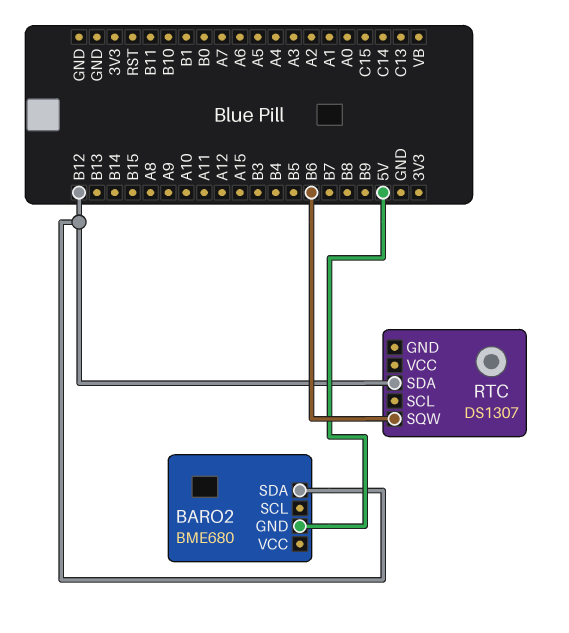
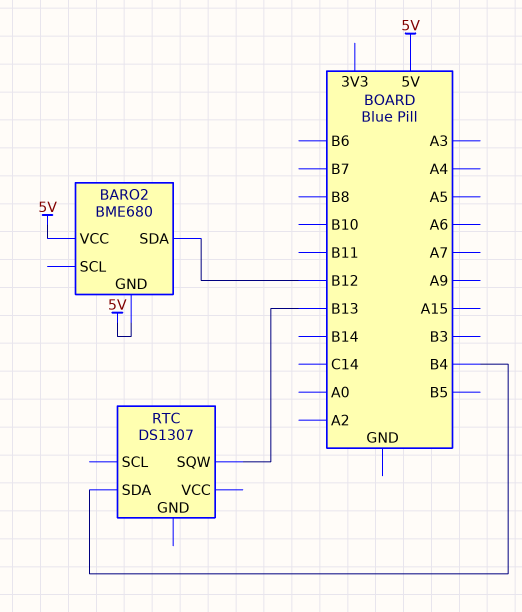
BARO2 pin VCC: none -> 5V
RTC pin SDA: B12 -> B4
RTC pin SQW: B6 -> B13

